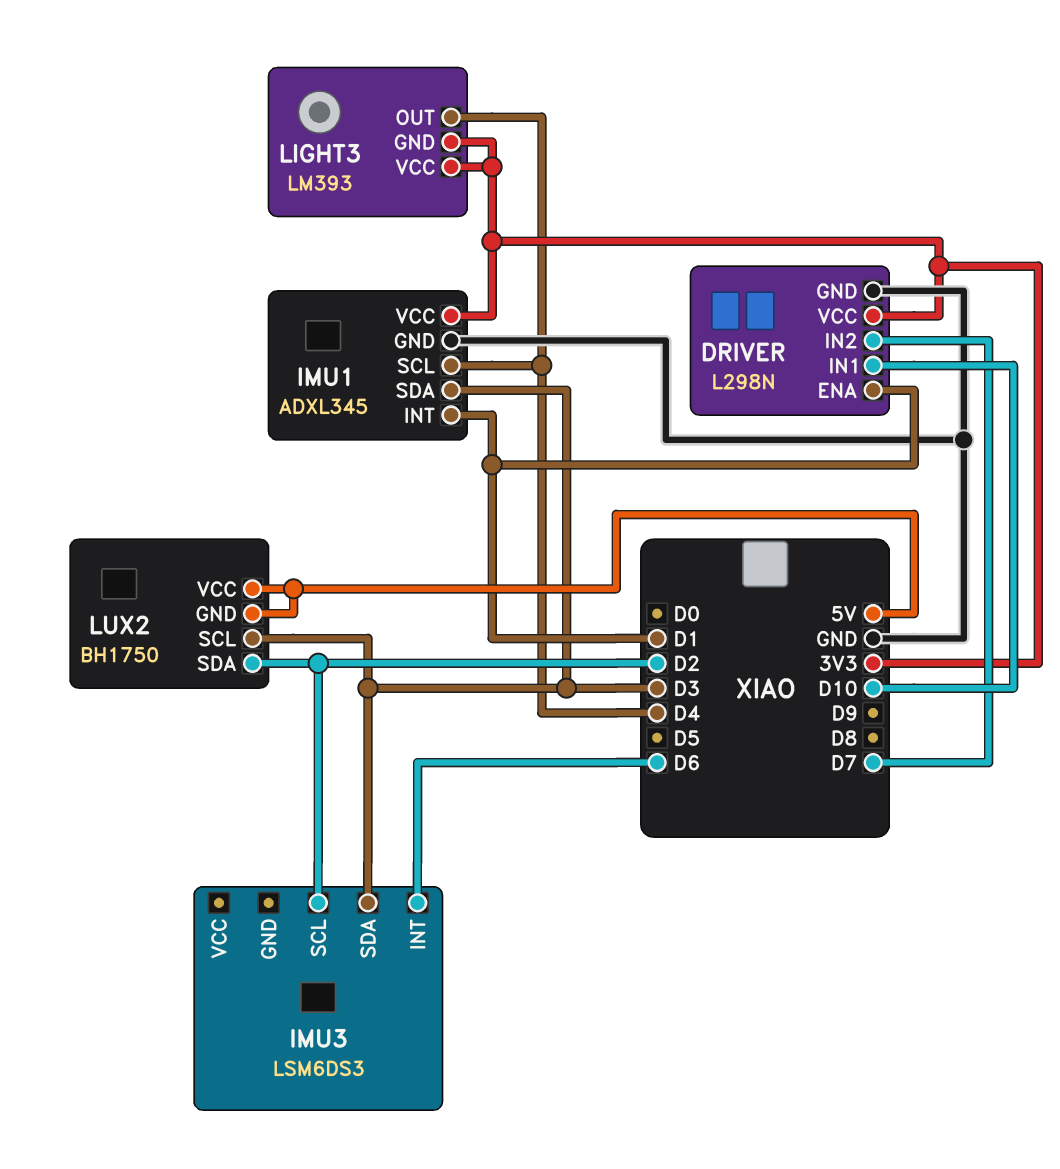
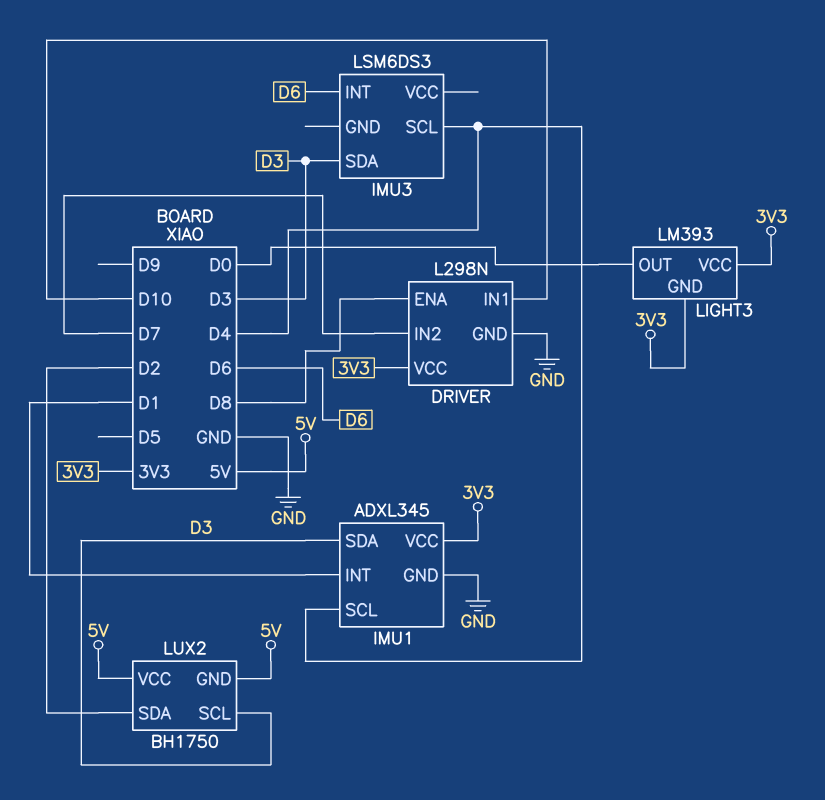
DRIVER pin ENA: D1 -> D8
IMU3 pin SCL: D2 -> D4
LIGHT3 pin OUT: D4 -> D0

